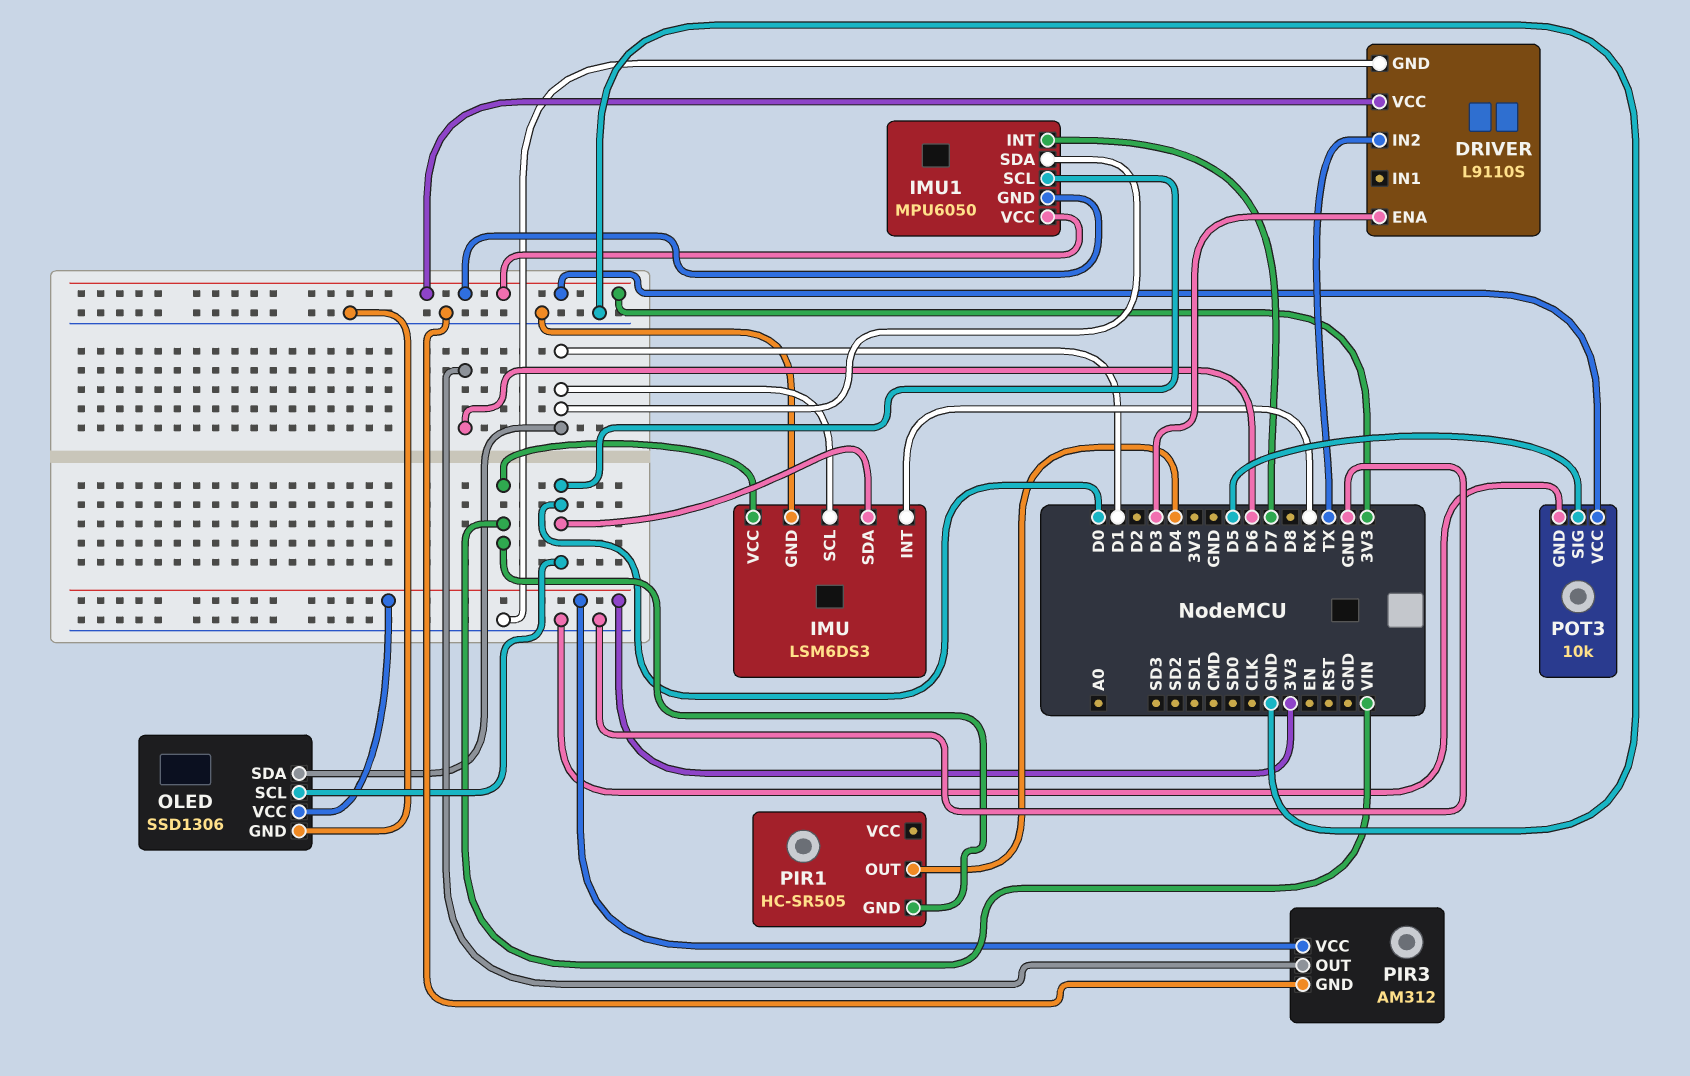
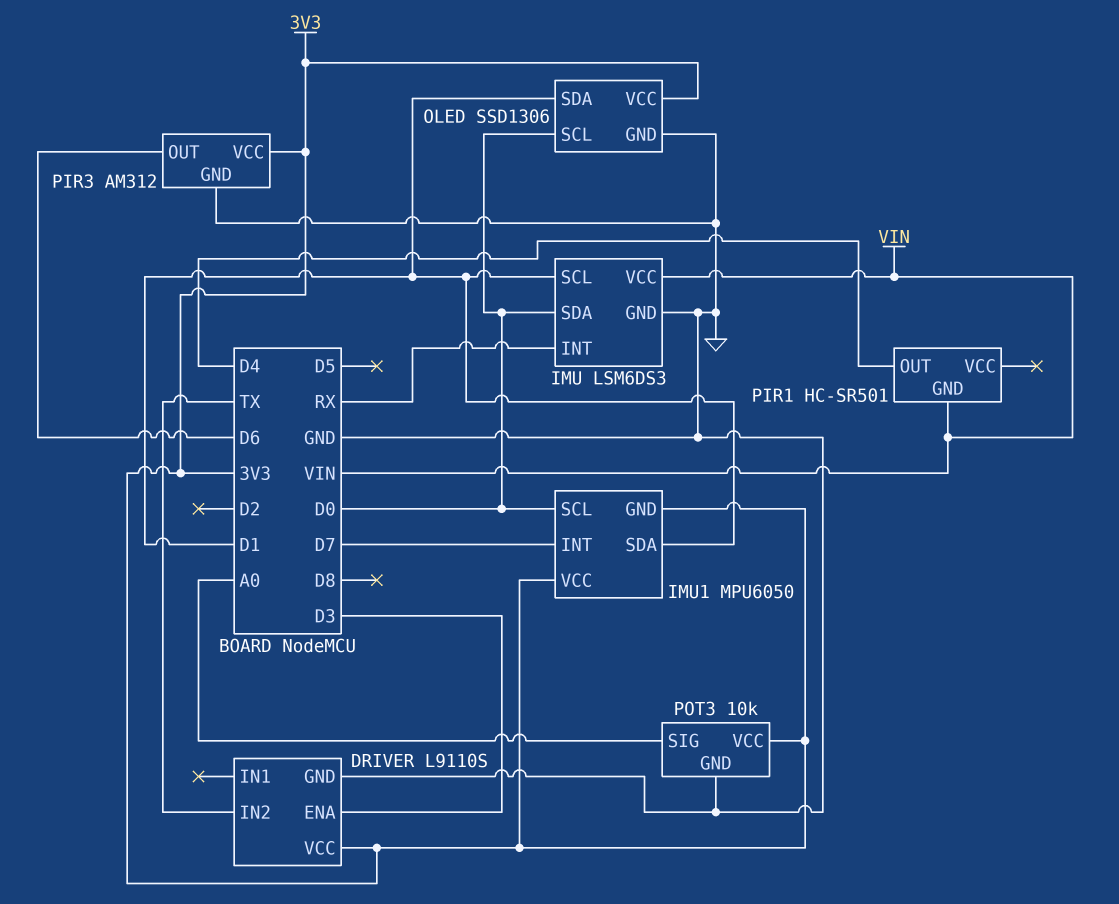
PIR1: HC-SR505 -> HC-SR501
POT3 pin SIG: D5 -> A0

